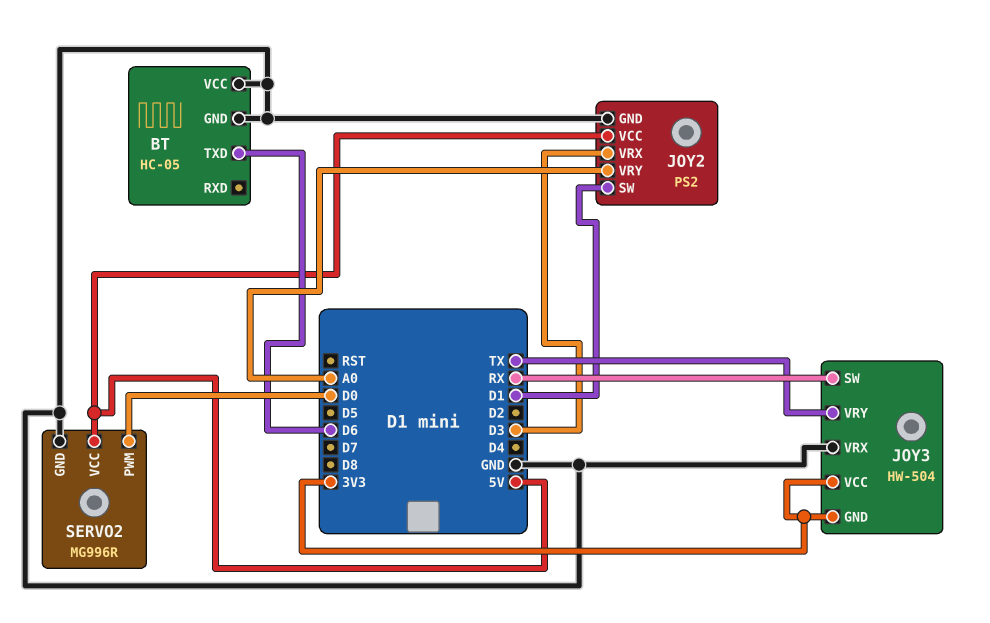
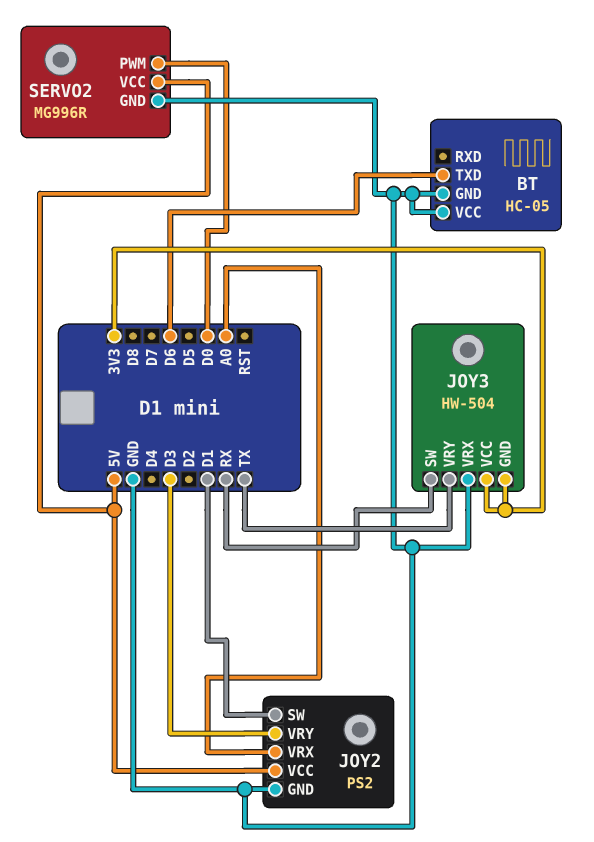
JOY2 pin VRX: D3 -> A0
JOY2 pin VRY: A0 -> D3

